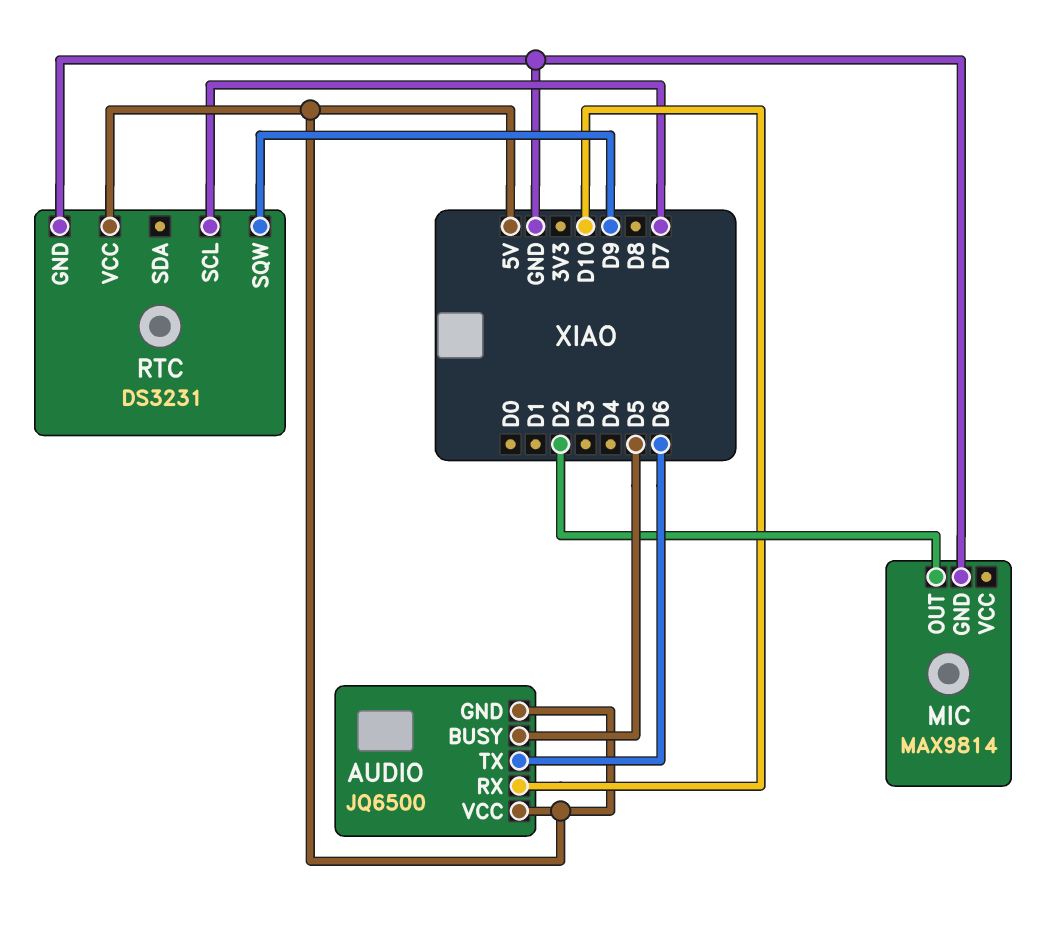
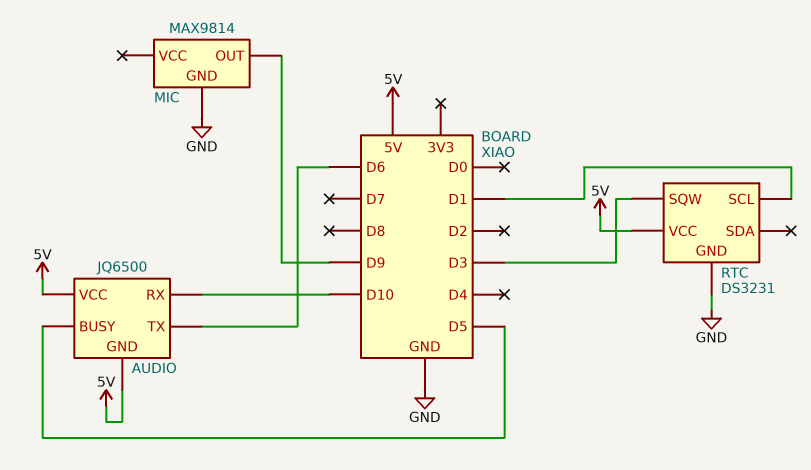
MIC pin OUT: D2 -> D9
RTC pin SCL: D7 -> D1
RTC pin SQW: D9 -> D3

